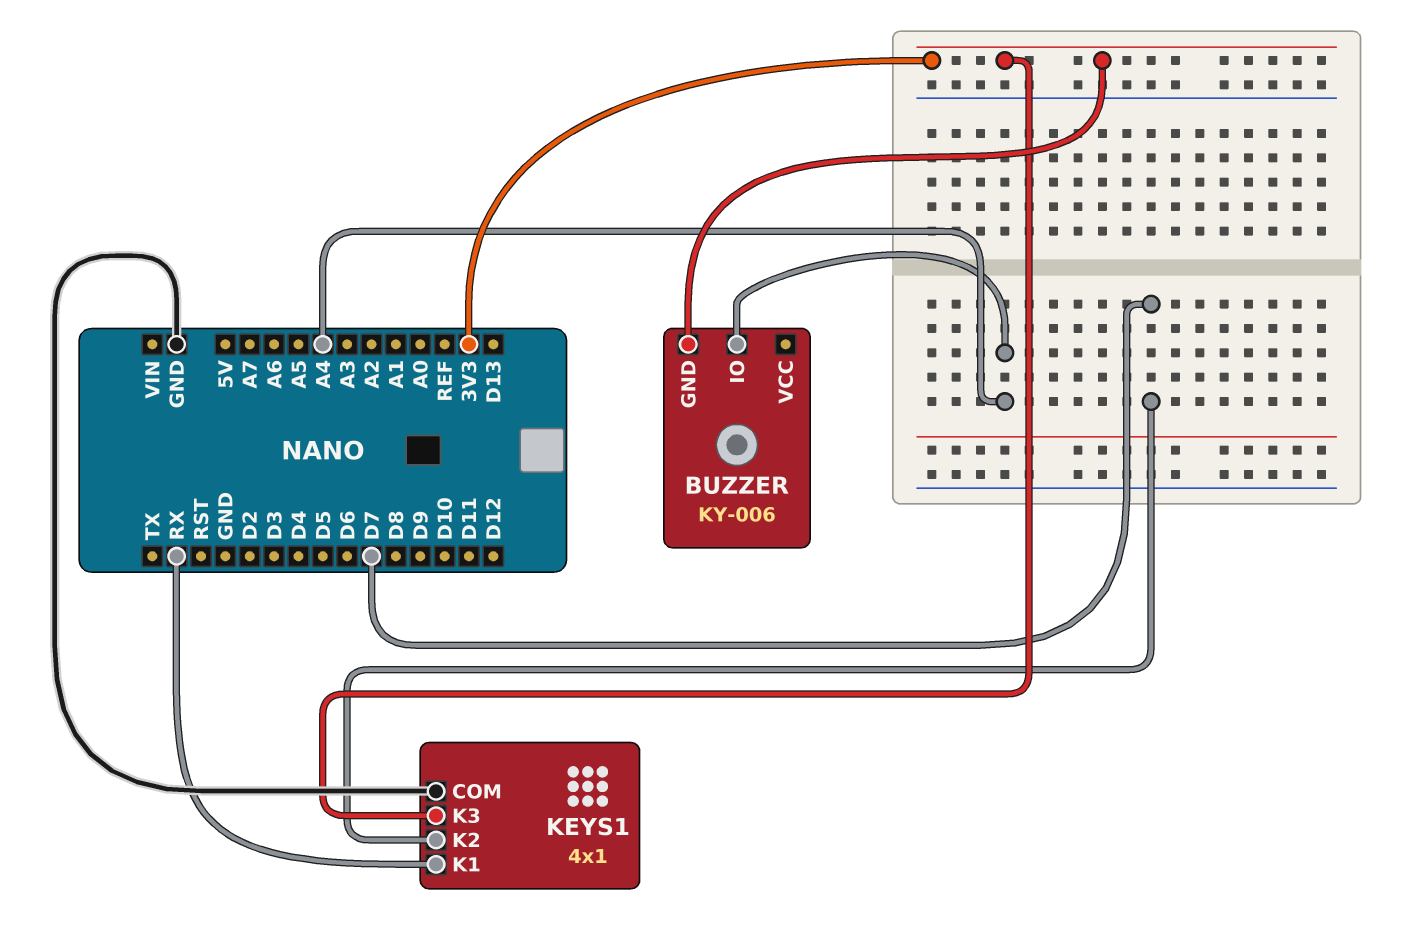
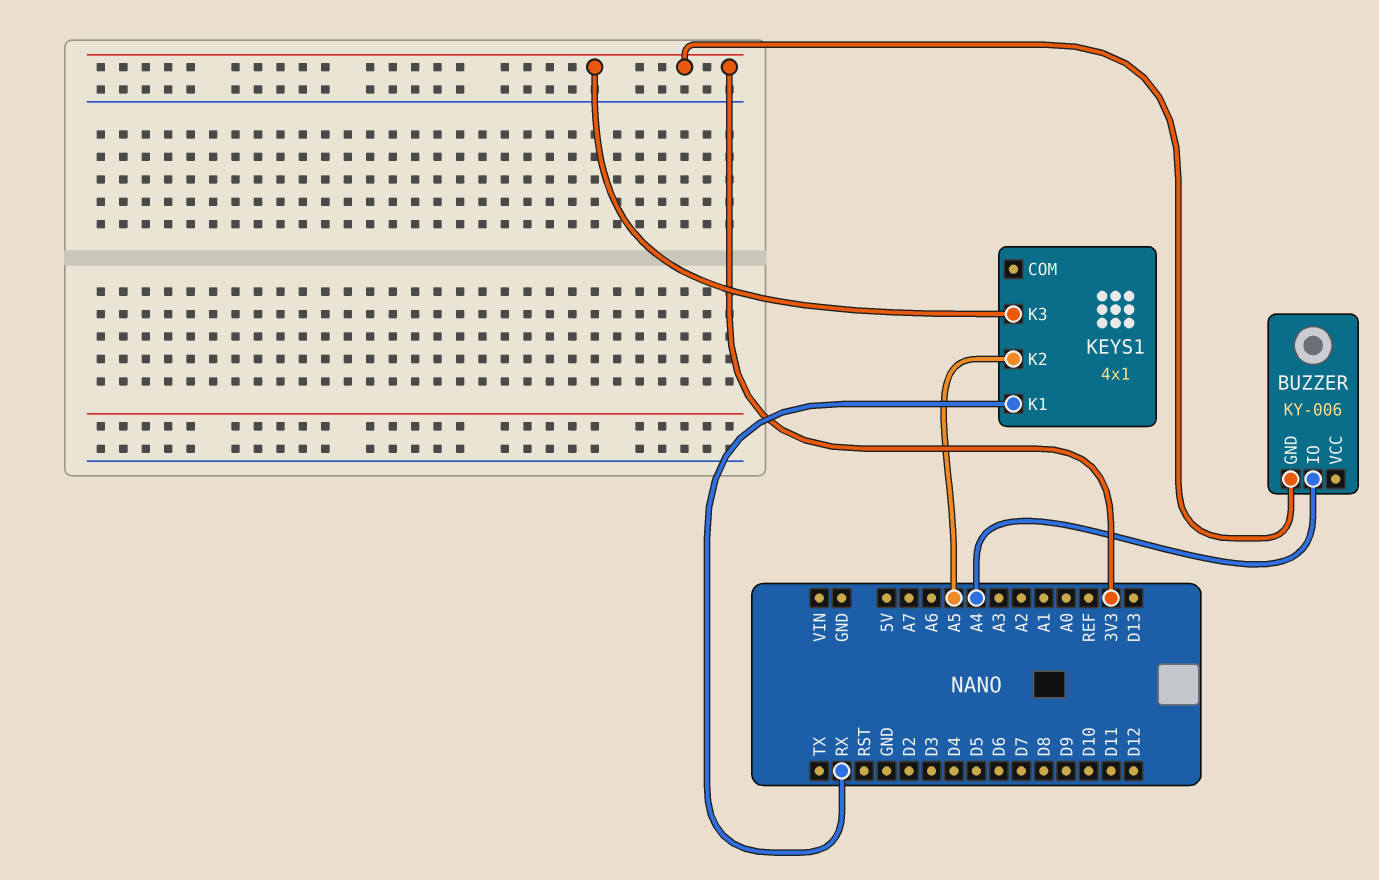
KEYS1 pin COM: GND -> none
KEYS1 pin K2: D7 -> A5

